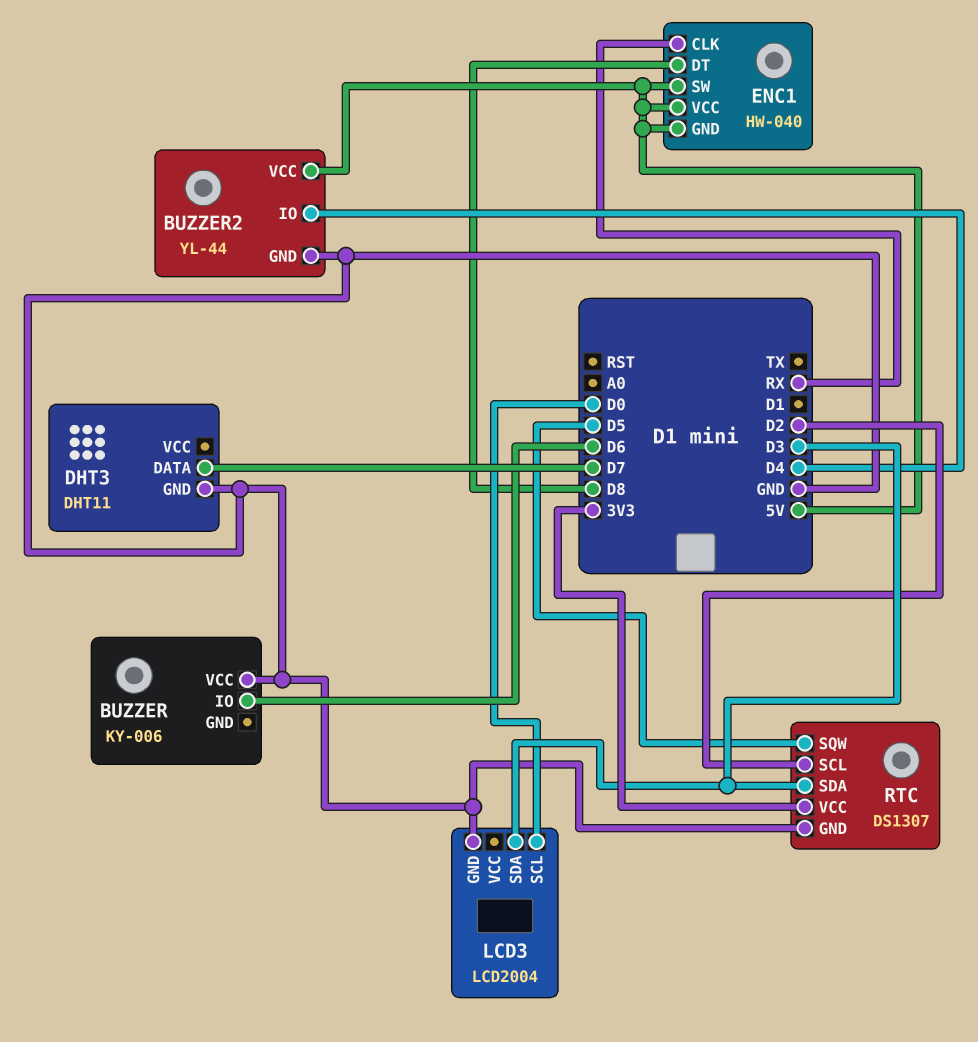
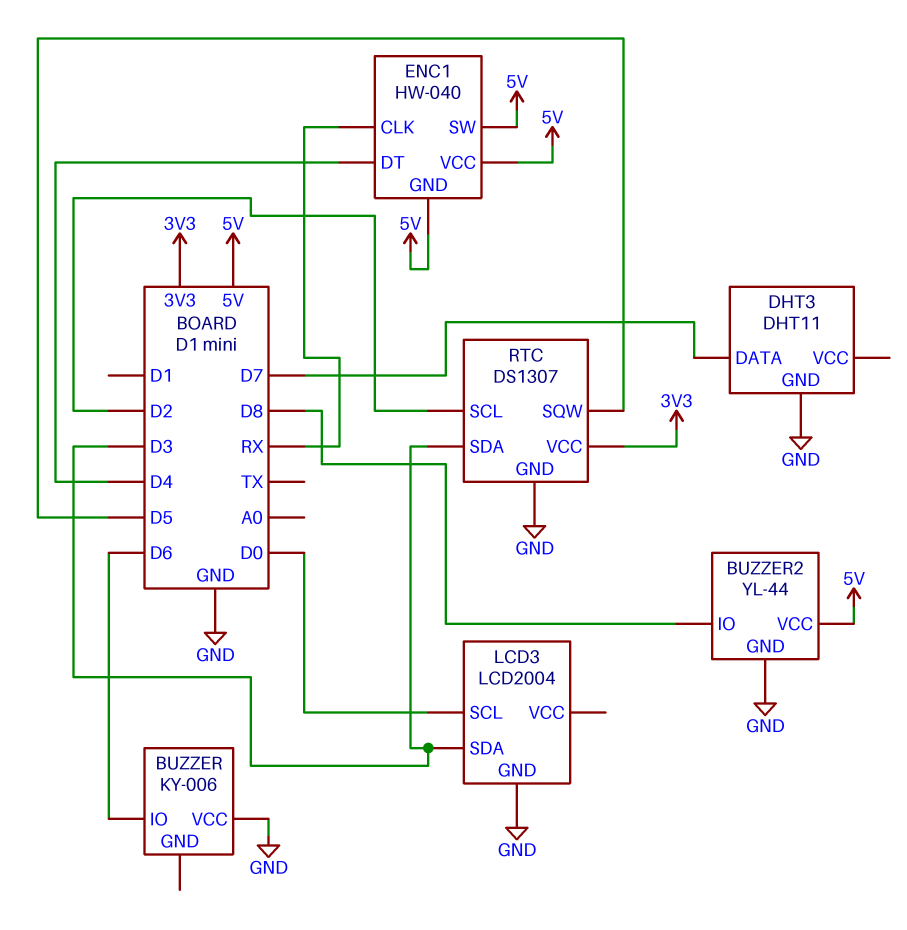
BUZZER2 pin IO: D4 -> D8
ENC1 pin DT: D8 -> D4

